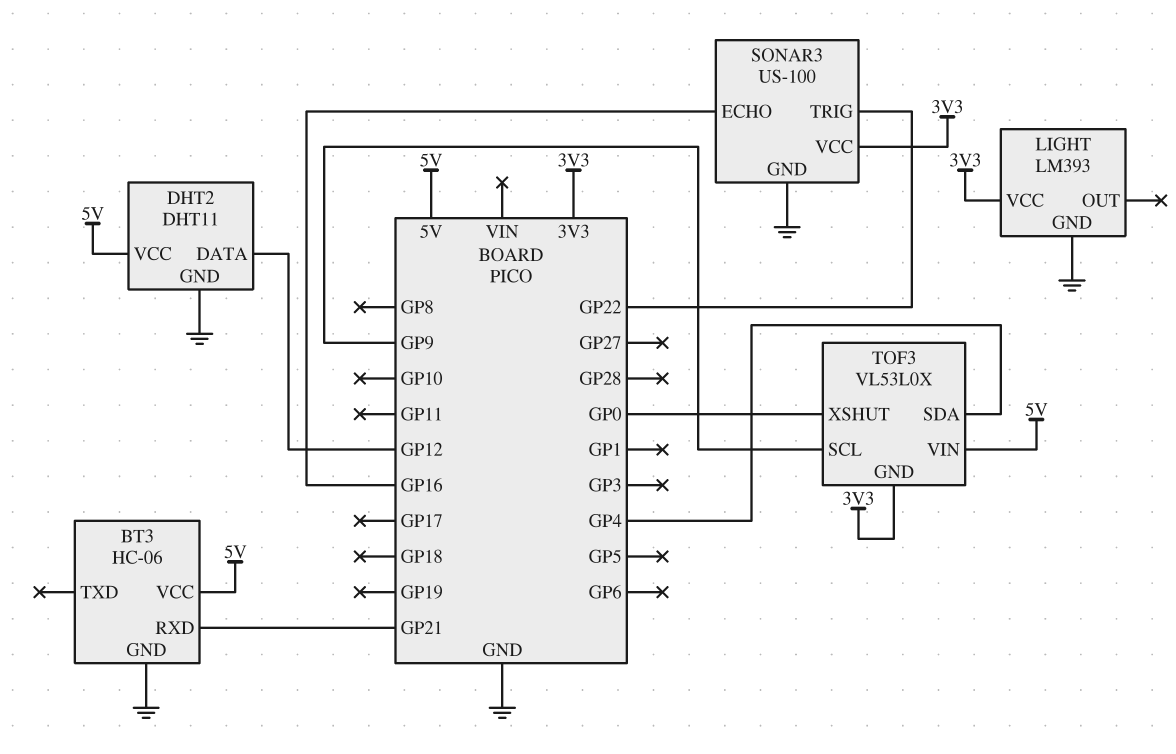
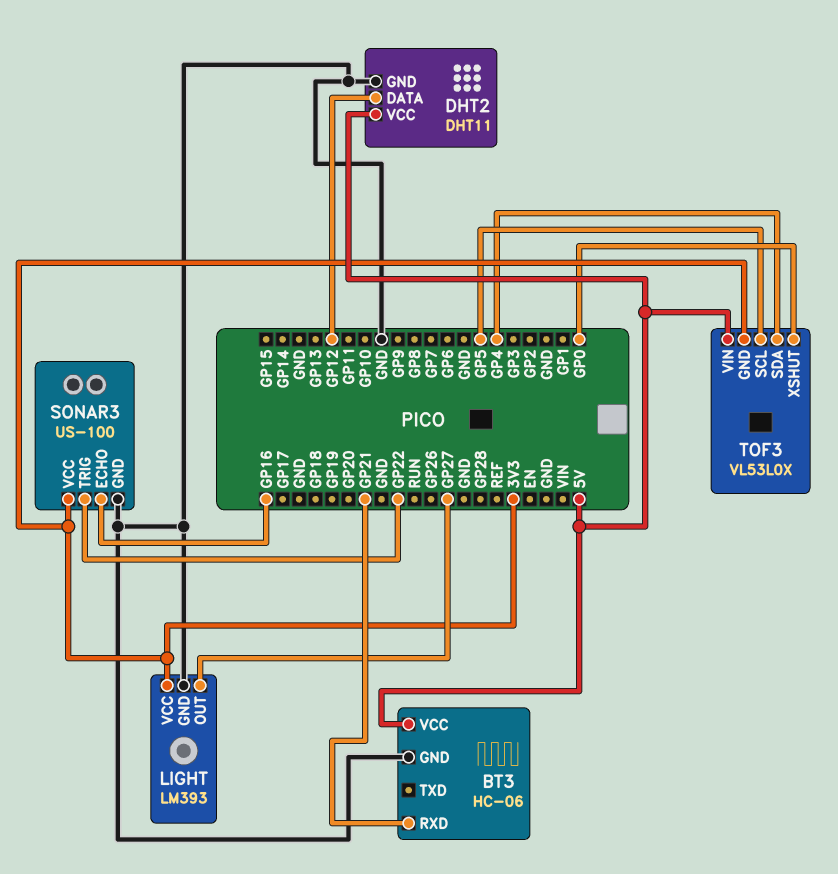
LIGHT pin OUT: none -> GP27
TOF3 pin SCL: GP9 -> GP5

